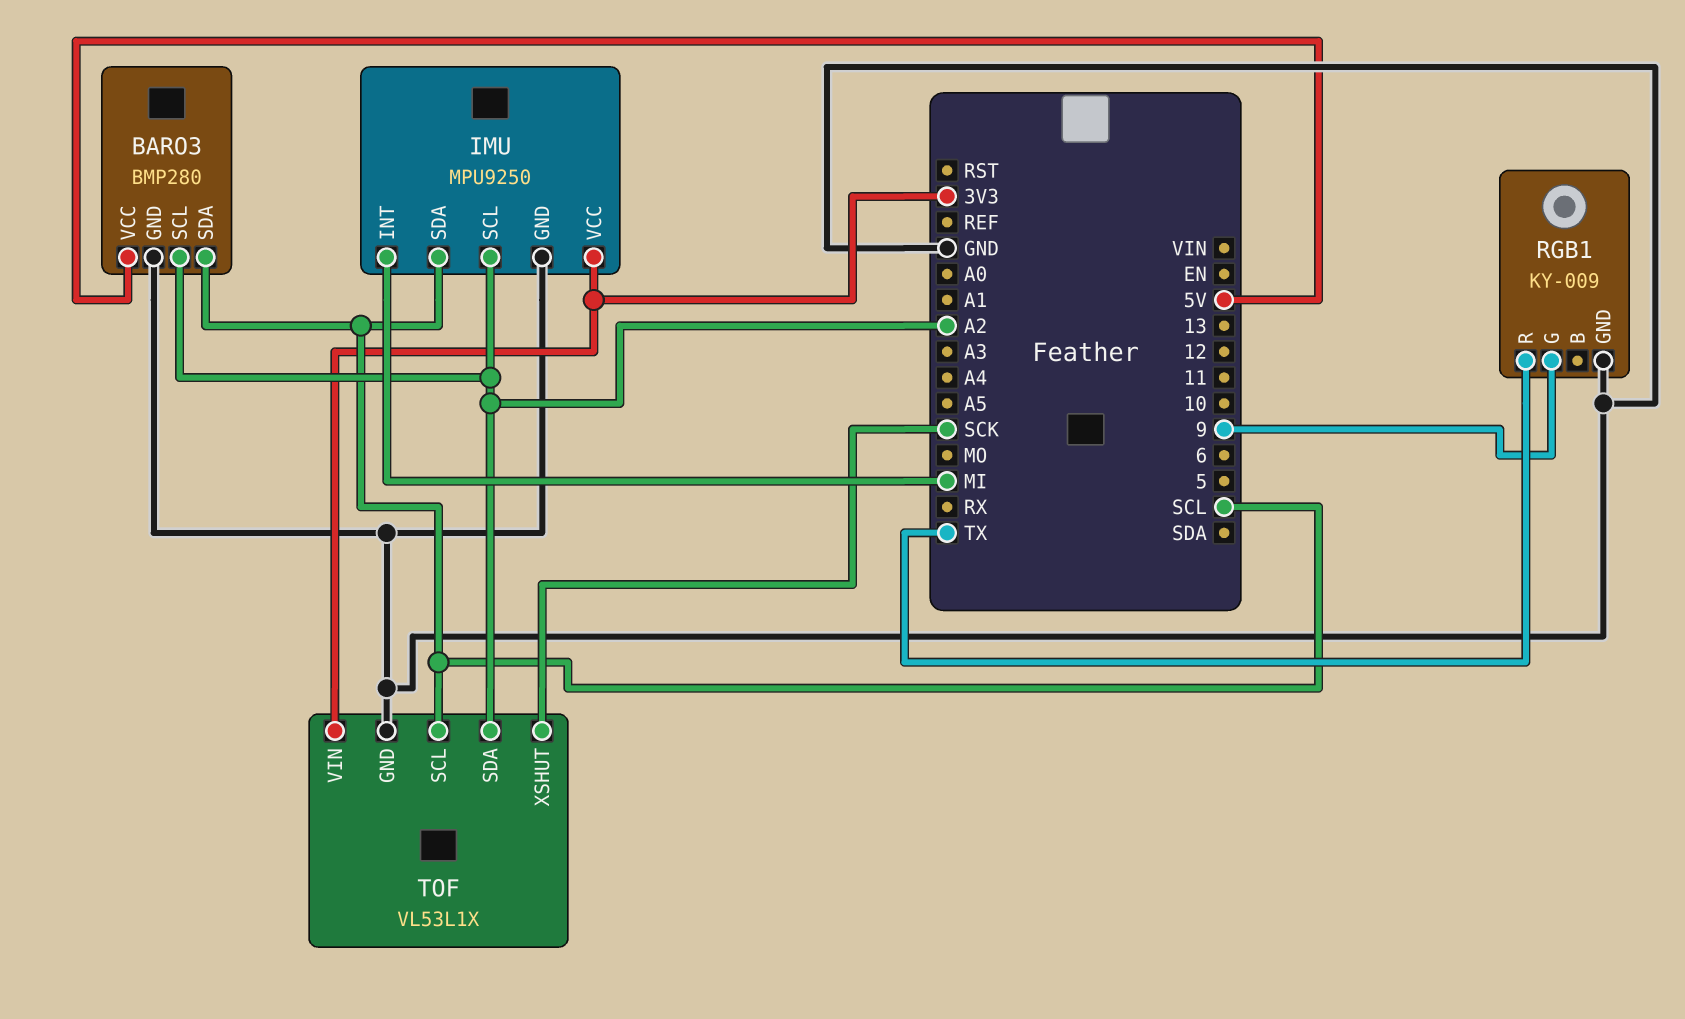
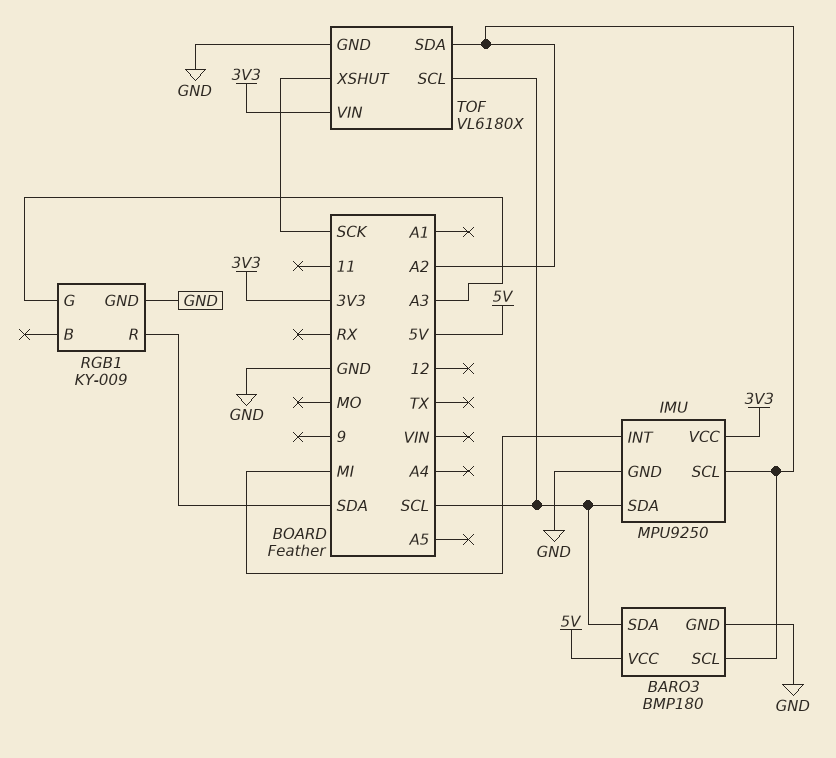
BARO3: BMP280 -> BMP180
RGB1 pin G: 9 -> A3
RGB1 pin R: TX -> SDA
TOF: VL53L1X -> VL6180X

